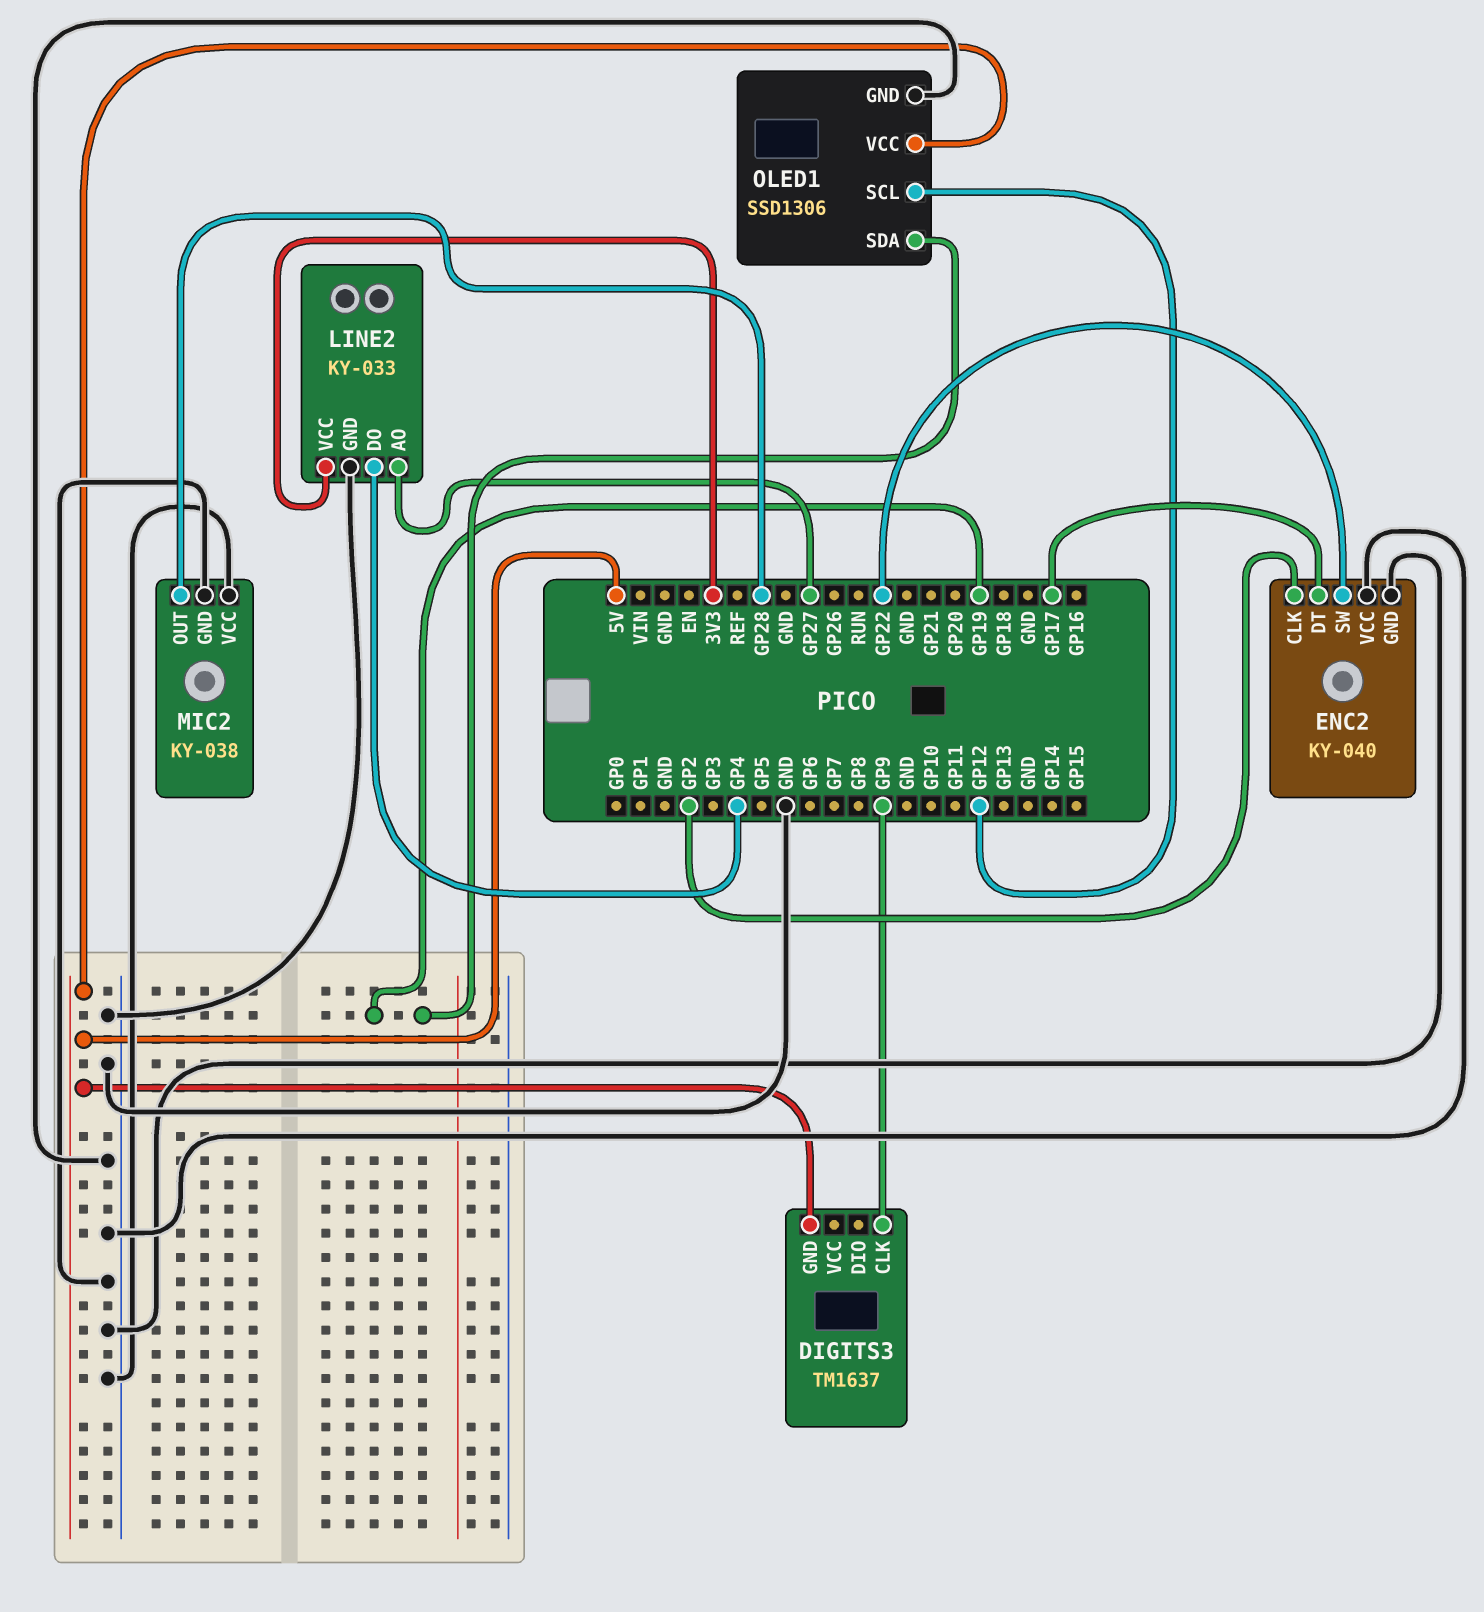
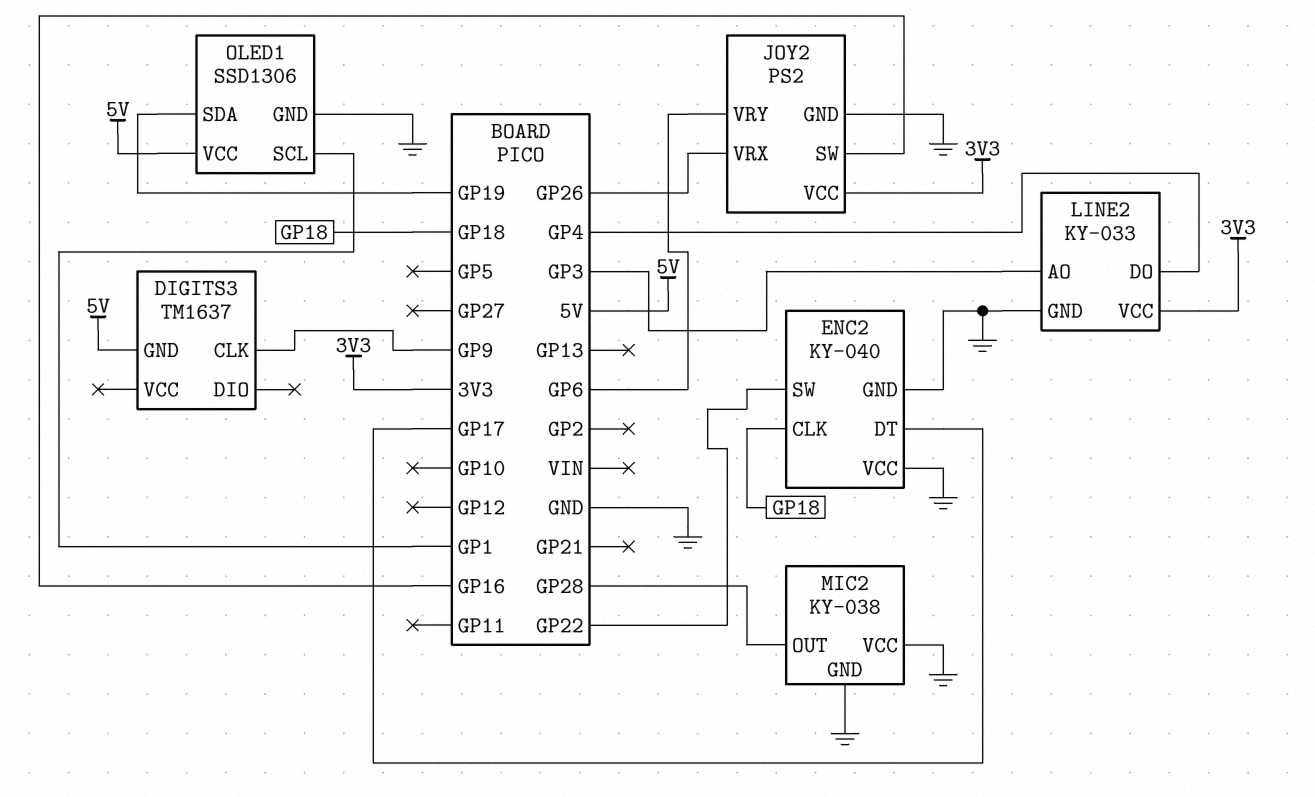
ENC2 pin CLK: GP2 -> GP18
JOY2: none -> PS2
JOY2 pin GND: none -> GND
JOY2 pin SW: none -> GP16
JOY2 pin VCC: none -> 3V3
JOY2 pin VRX: none -> GP26
JOY2 pin VRY: none -> GP6
LINE2 pin AO: GP27 -> GP3
OLED1 pin SCL: GP12 -> GP1

